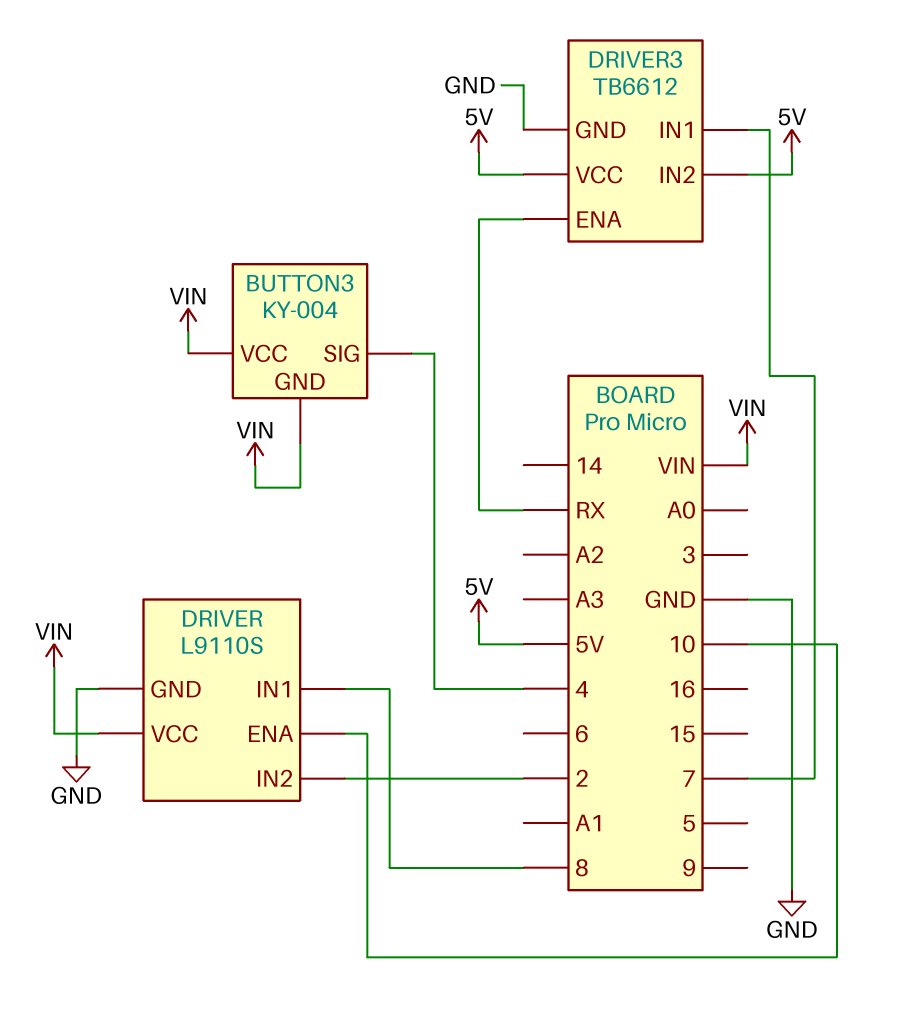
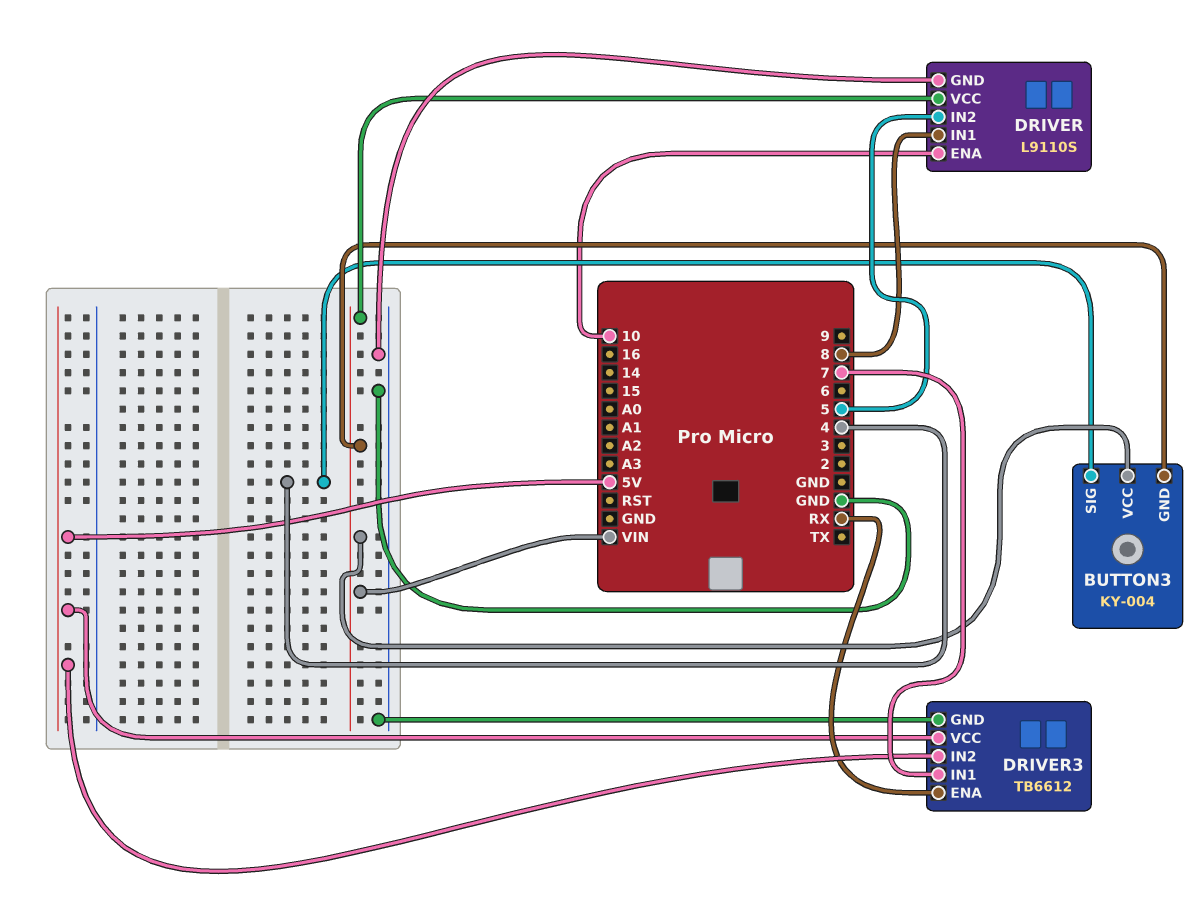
DRIVER pin IN2: 2 -> 5

